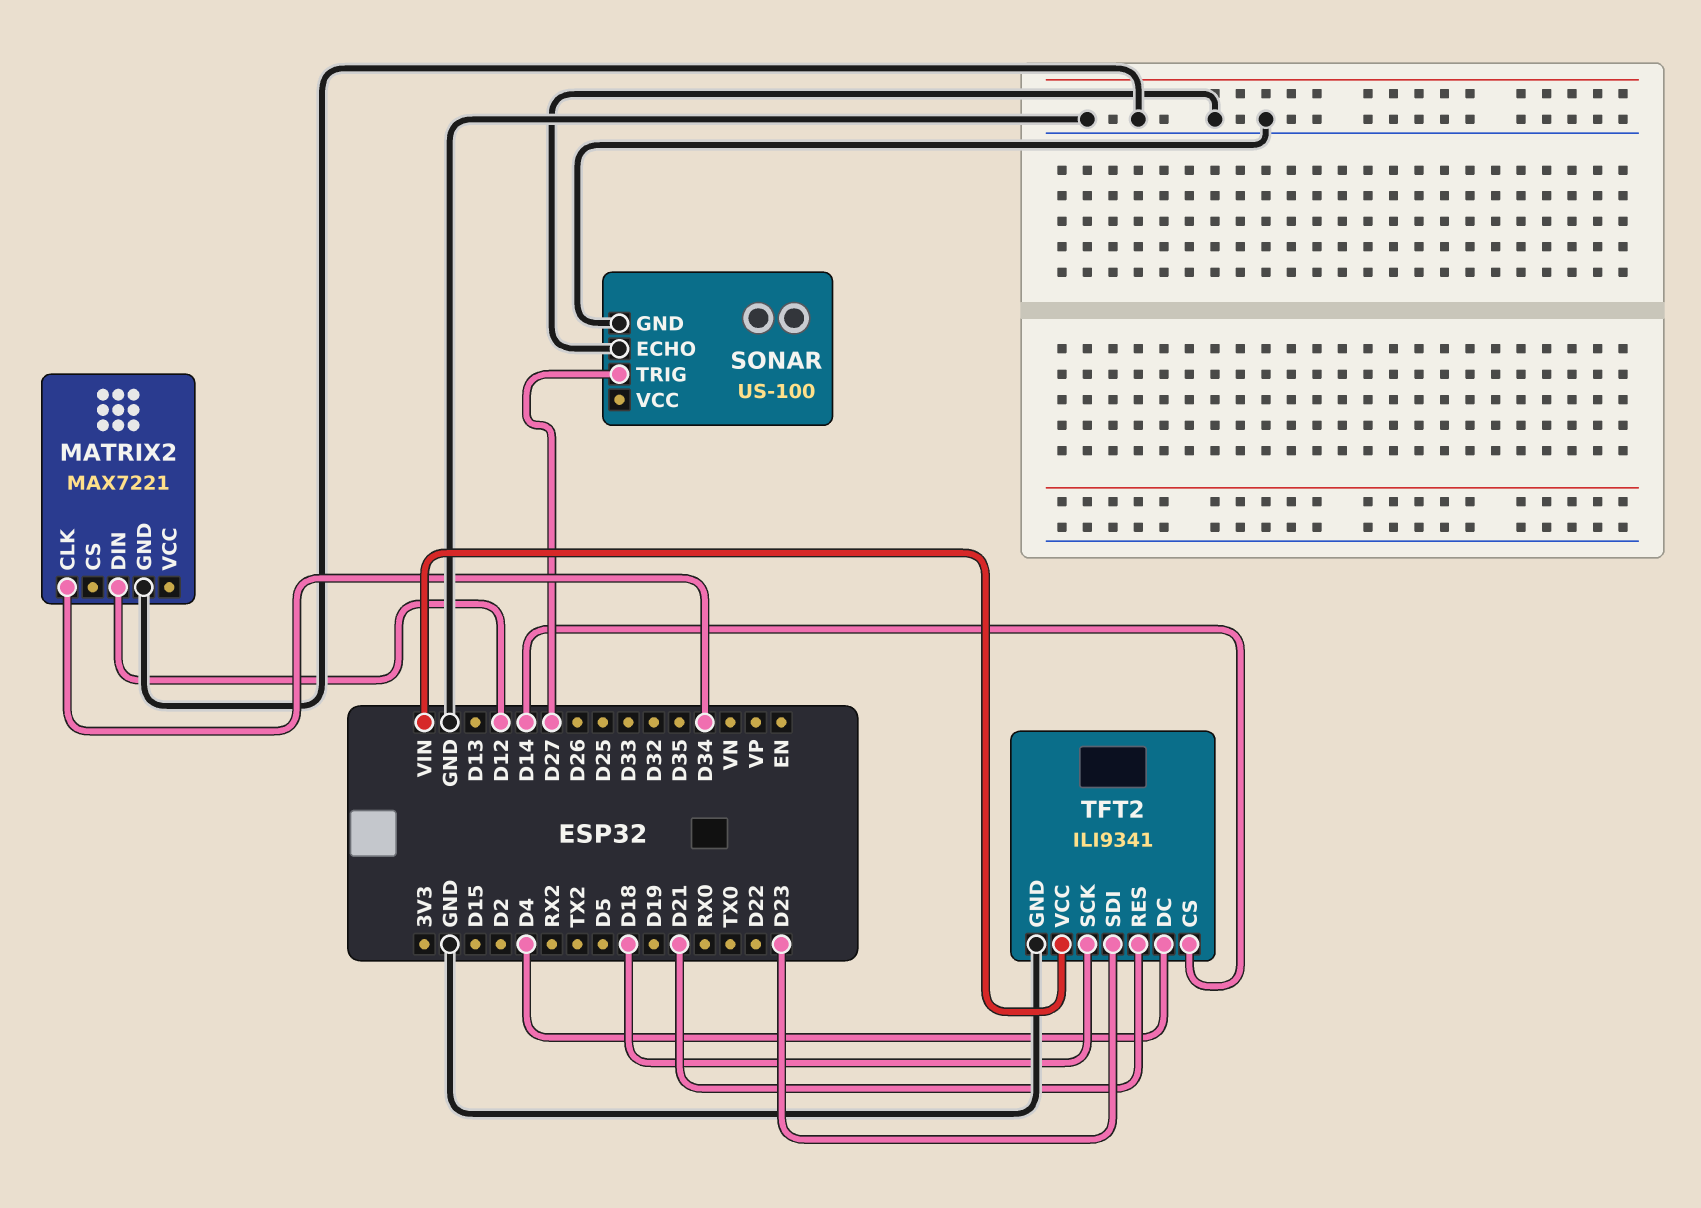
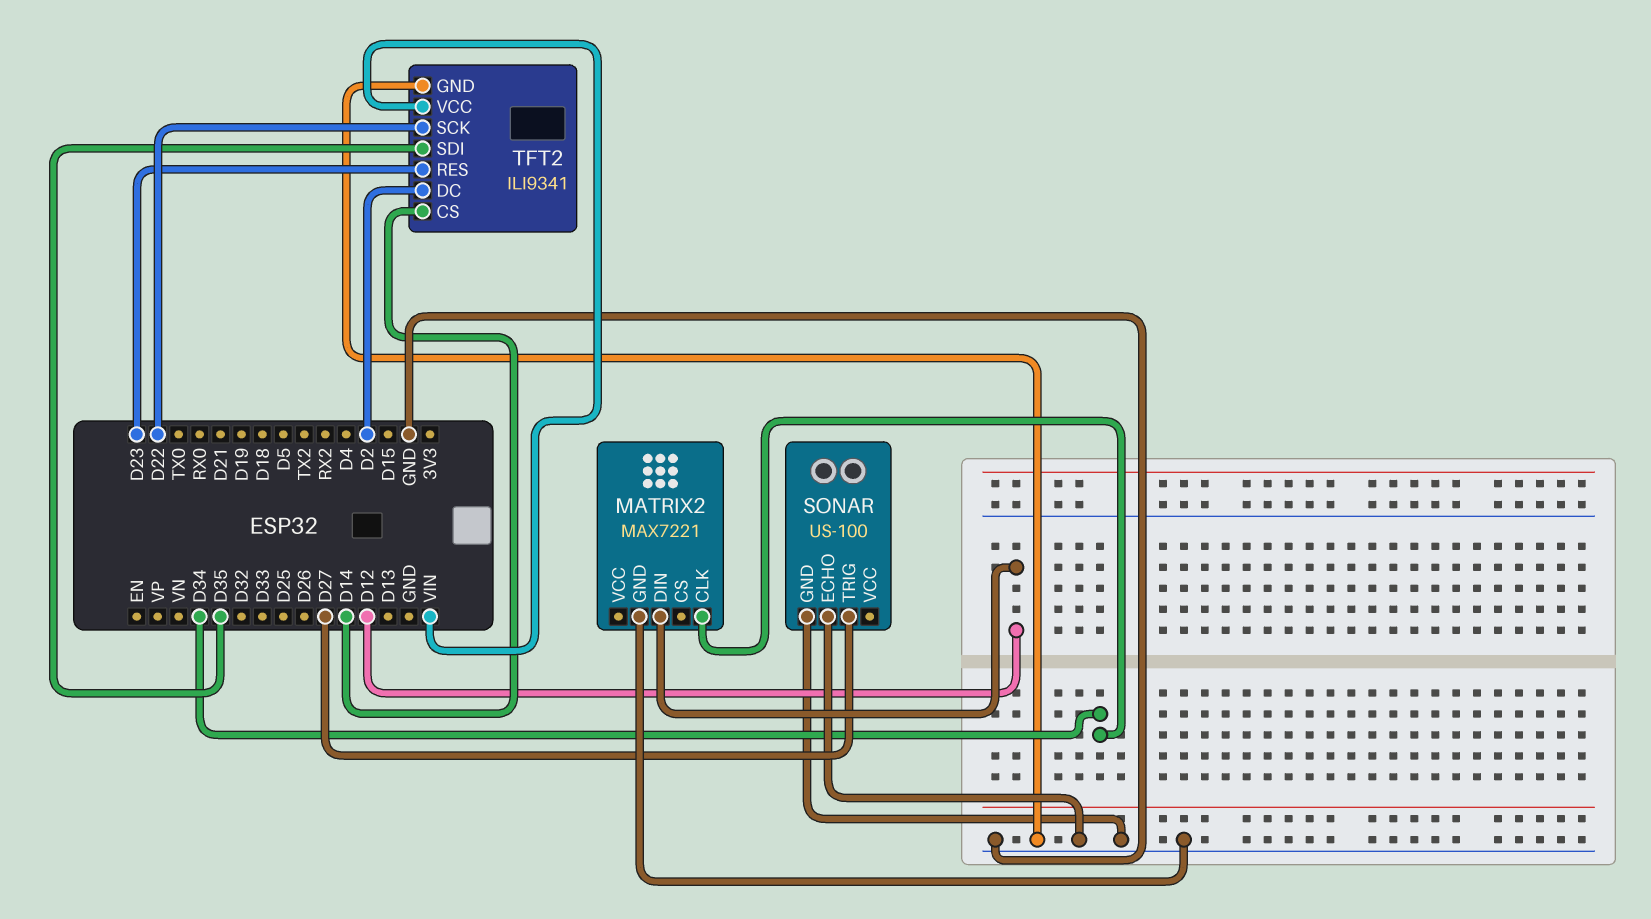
TFT2 pin DC: D4 -> D2
TFT2 pin RES: D21 -> D23
TFT2 pin SCK: D18 -> D22
TFT2 pin SDI: D23 -> D35

